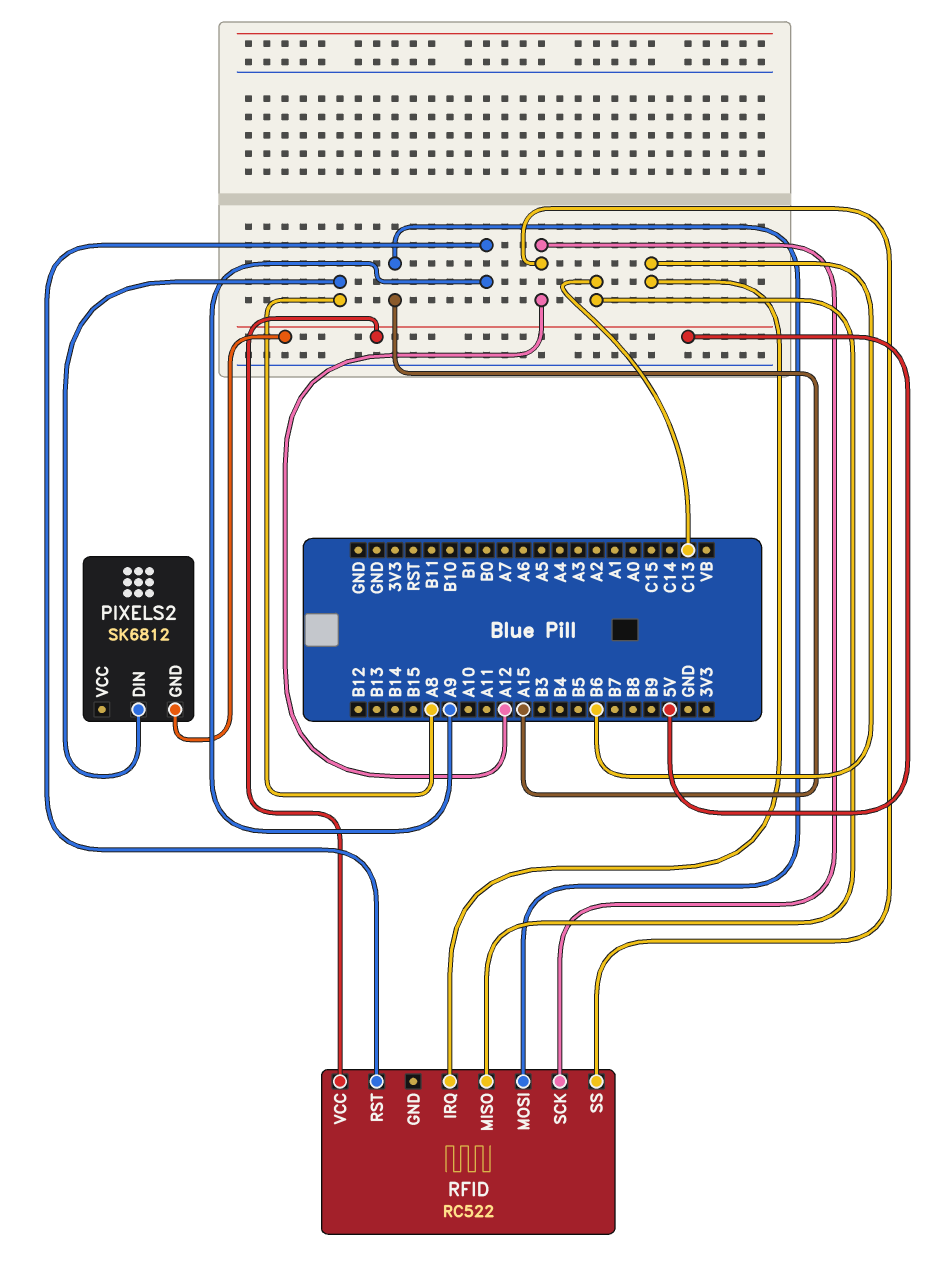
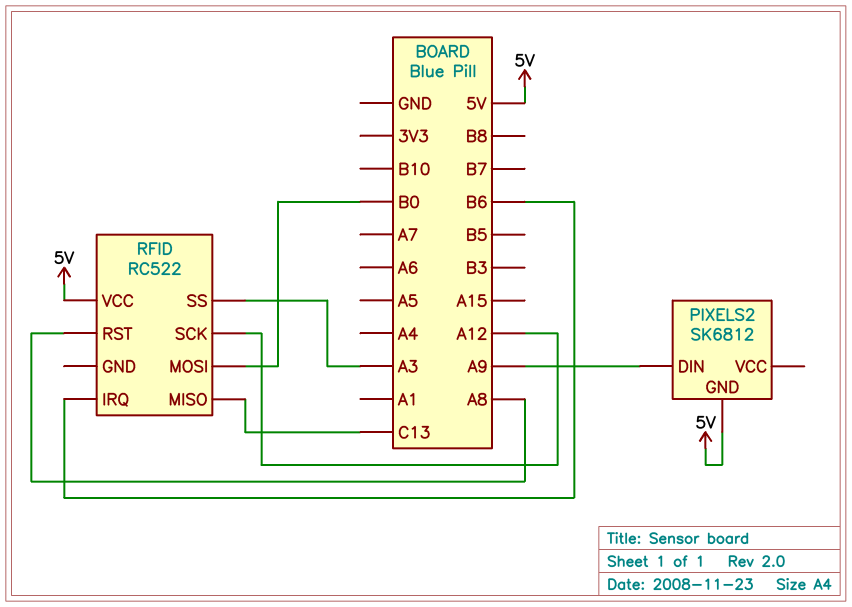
PIXELS2 pin DIN: A8 -> A9
RFID pin MOSI: A15 -> B0
RFID pin RST: A9 -> A8
RFID pin SS: A12 -> A3

